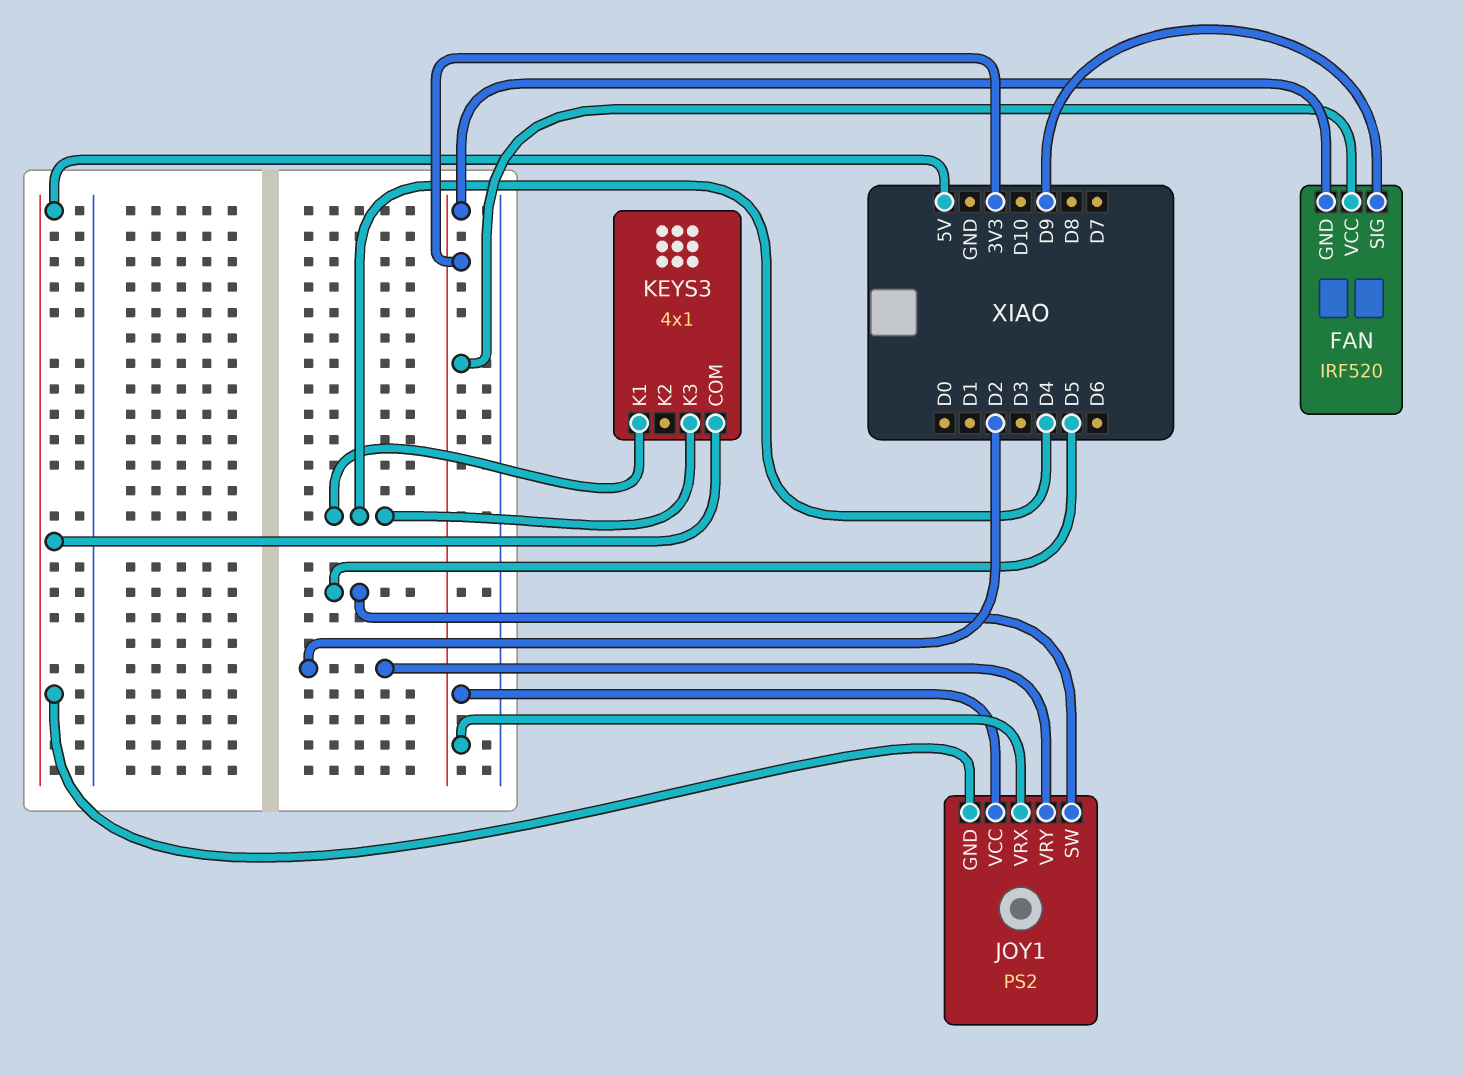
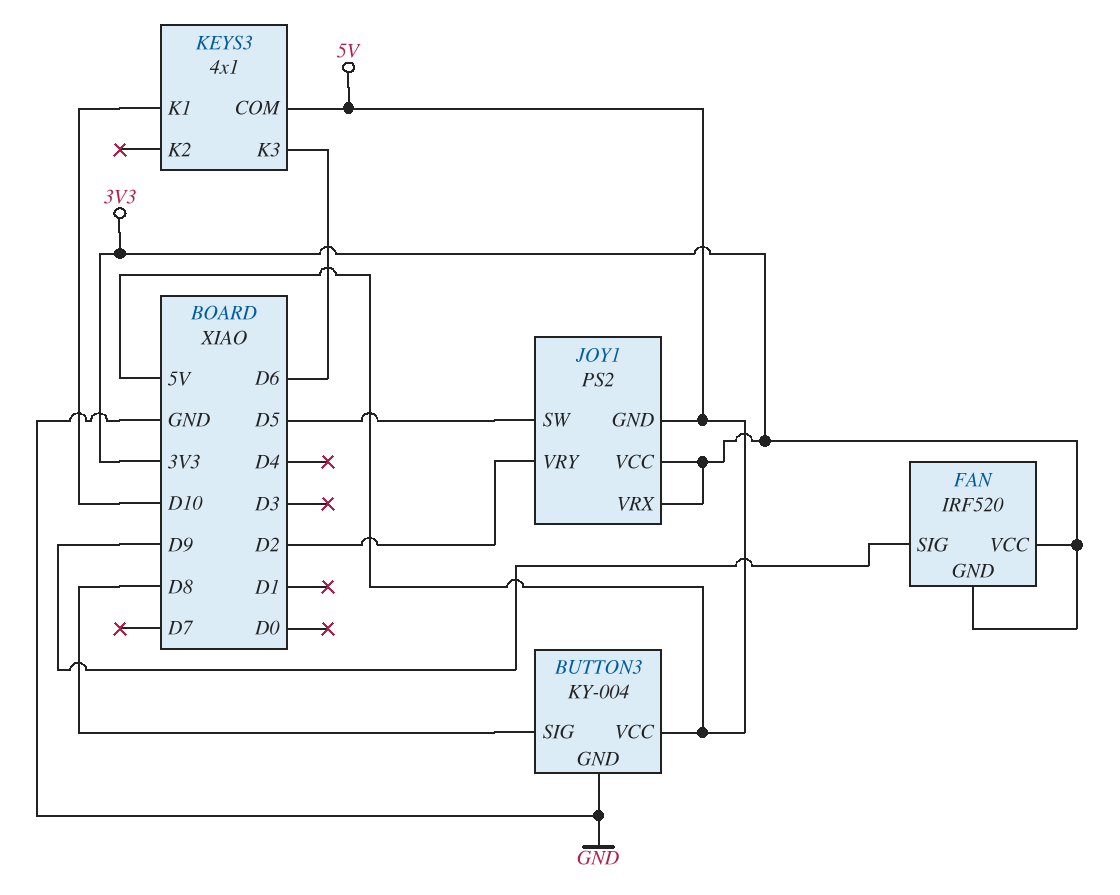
BUTTON3: none -> KY-004
BUTTON3 pin GND: none -> GND
BUTTON3 pin SIG: none -> D8
BUTTON3 pin VCC: none -> 5V
KEYS3 pin K1: D4 -> D10
KEYS3 pin K3: D4 -> D6

